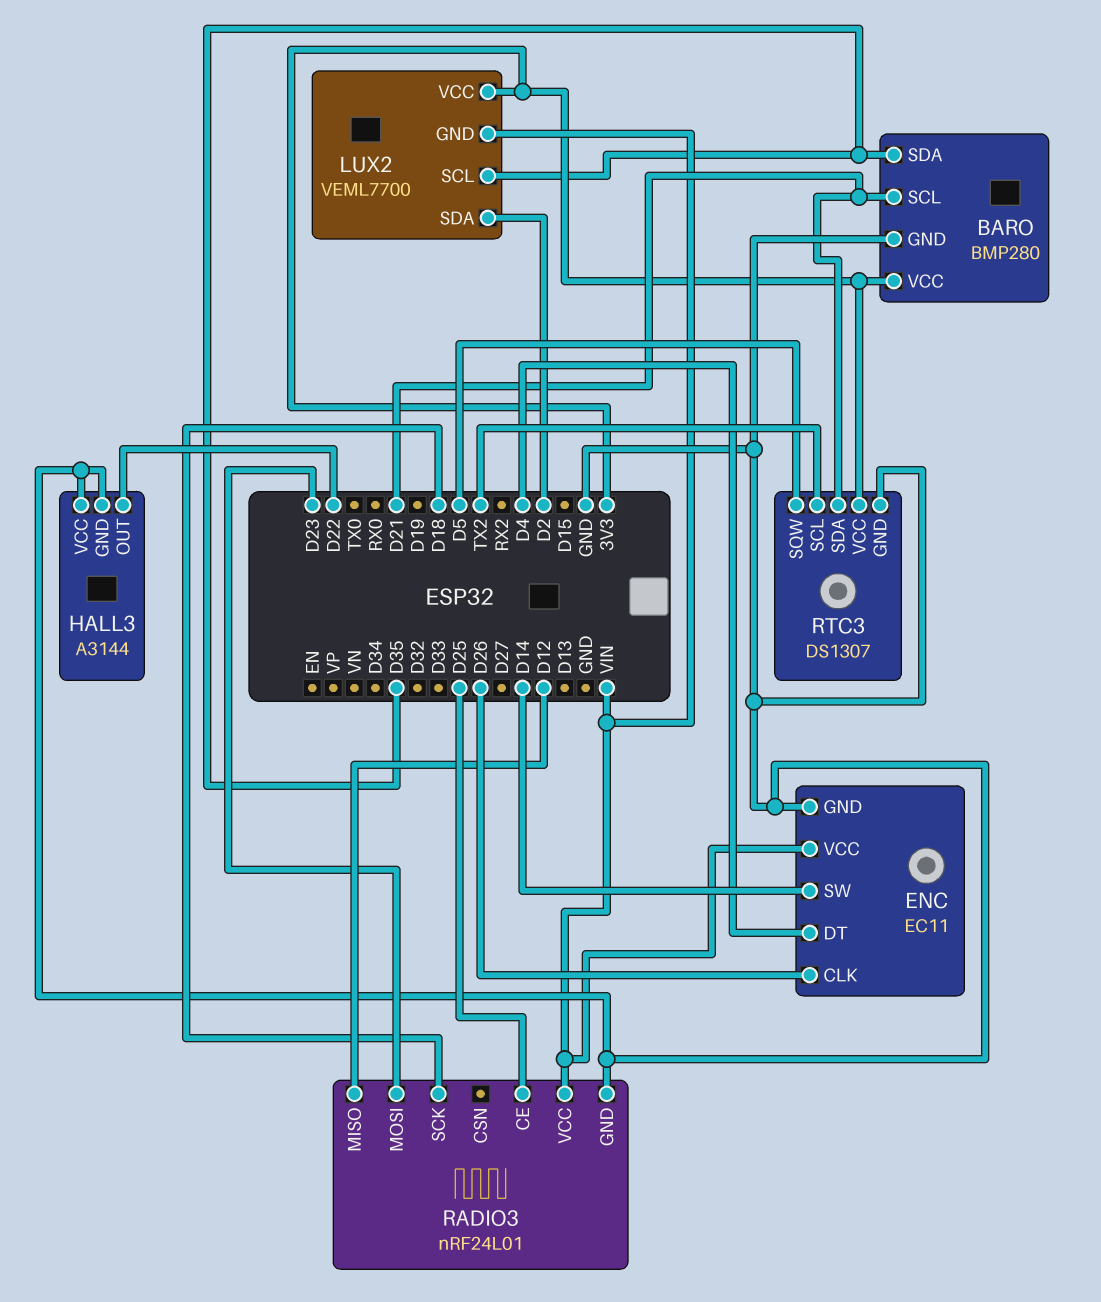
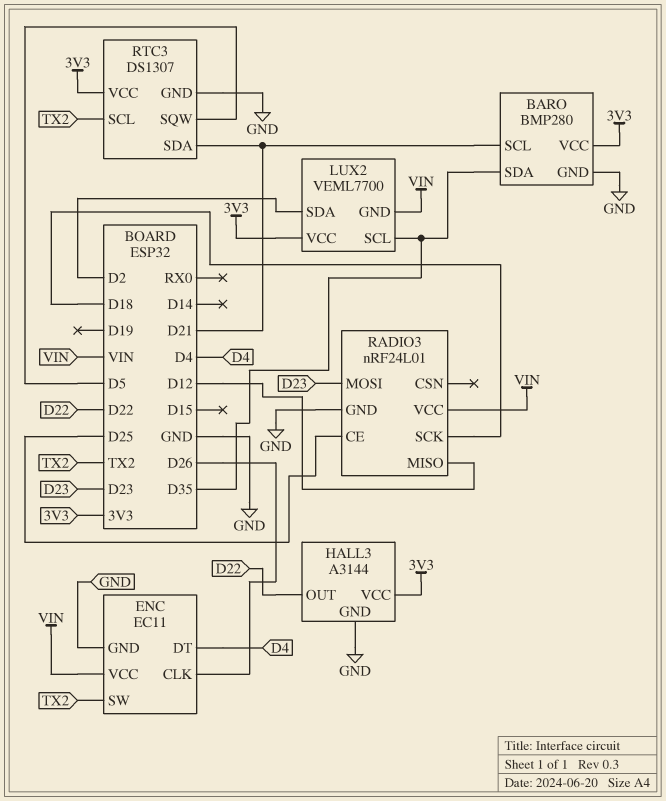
ENC pin SW: D14 -> TX2
HALL3 pin VCC: GND -> 3V3

